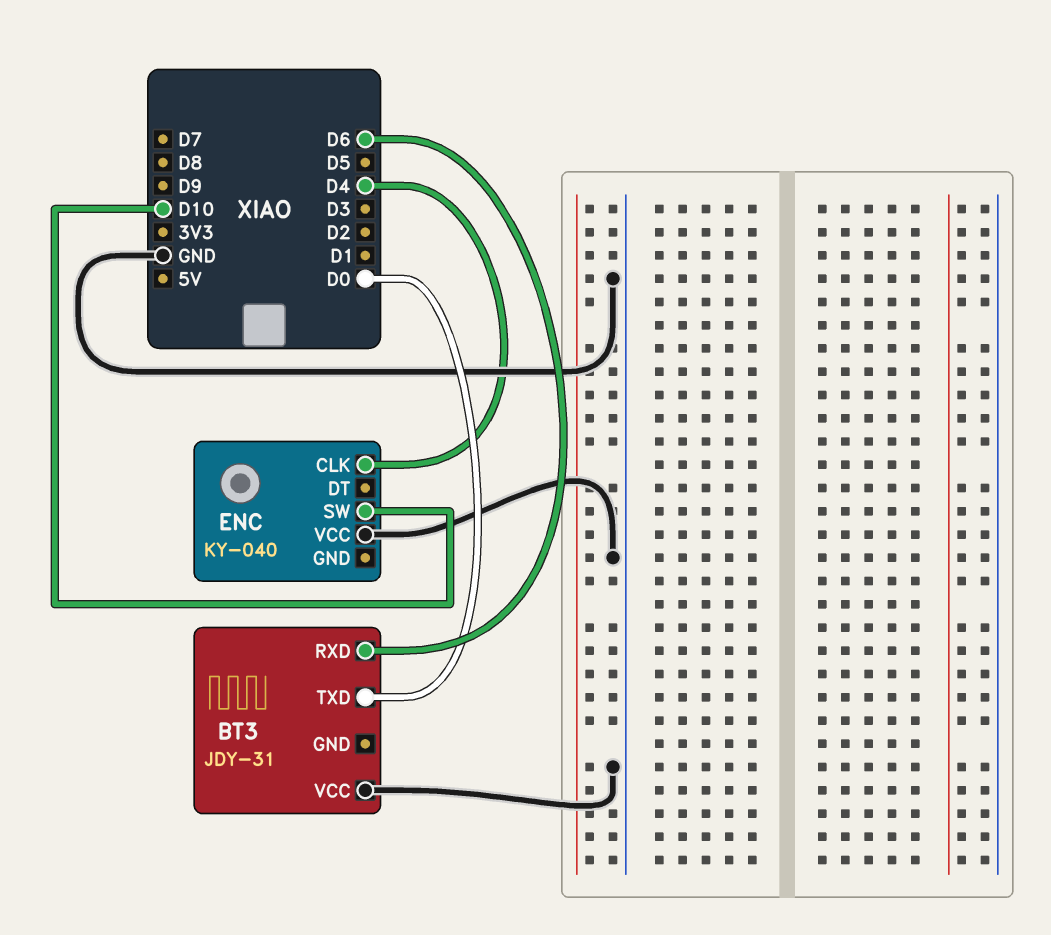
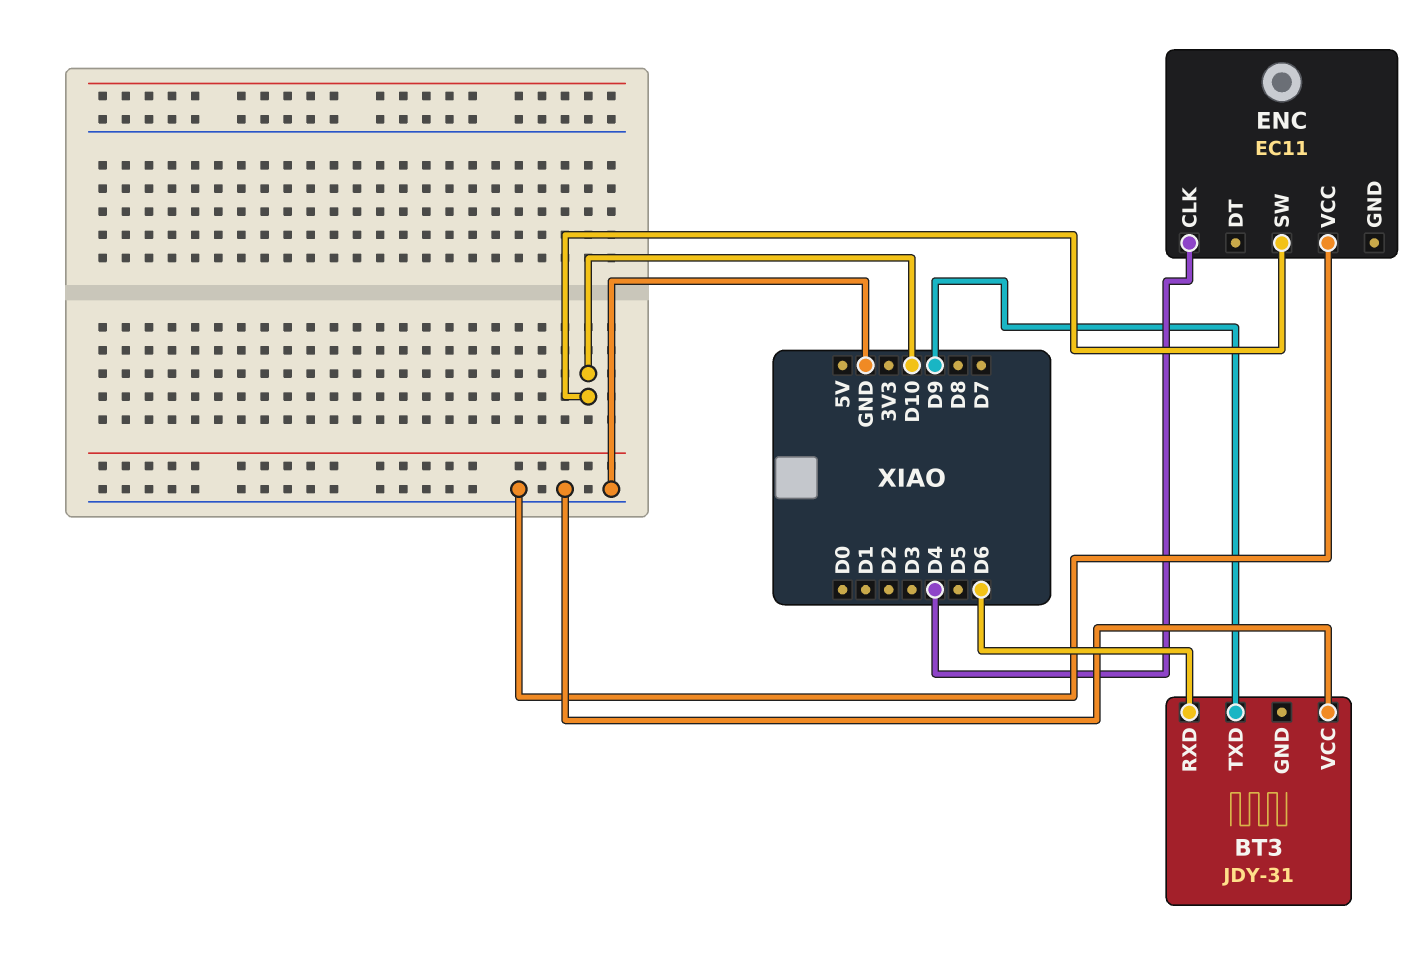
BT3 pin TXD: D0 -> D9
ENC: KY-040 -> EC11

